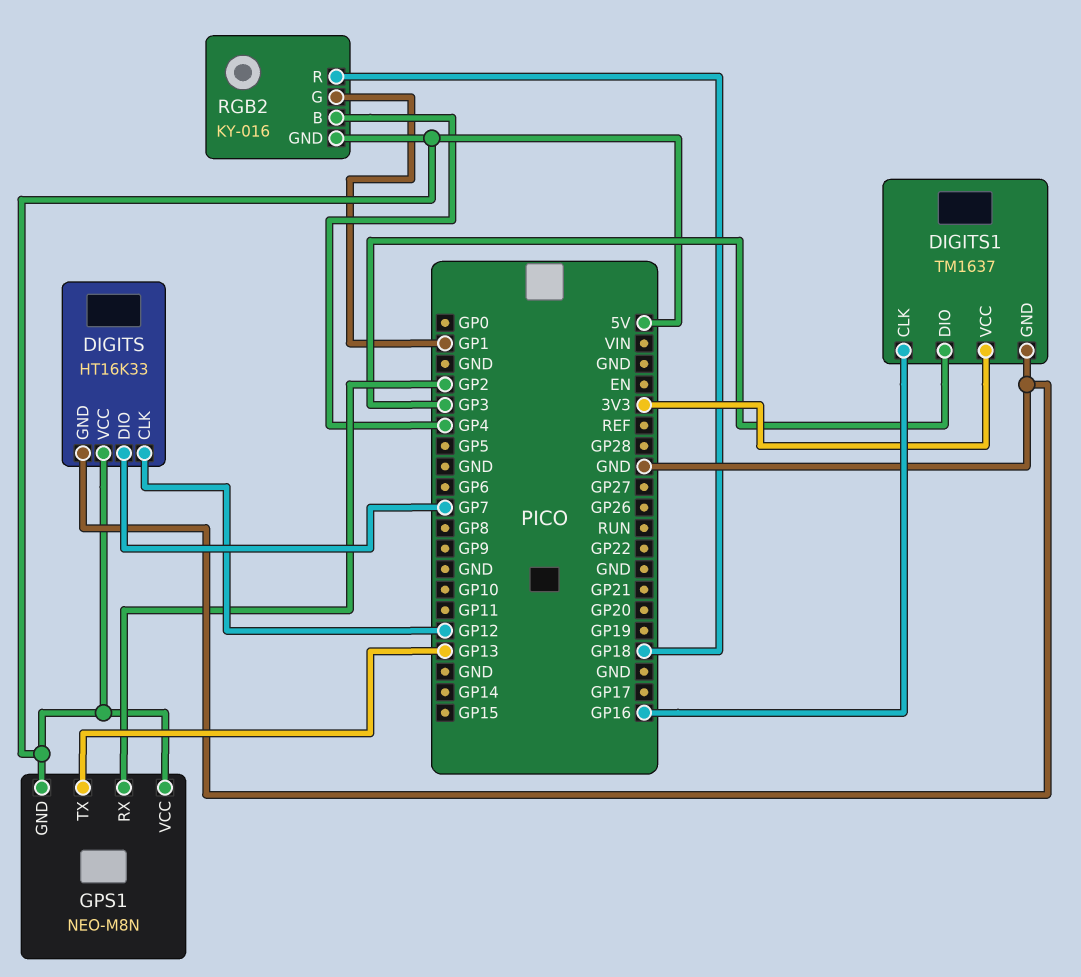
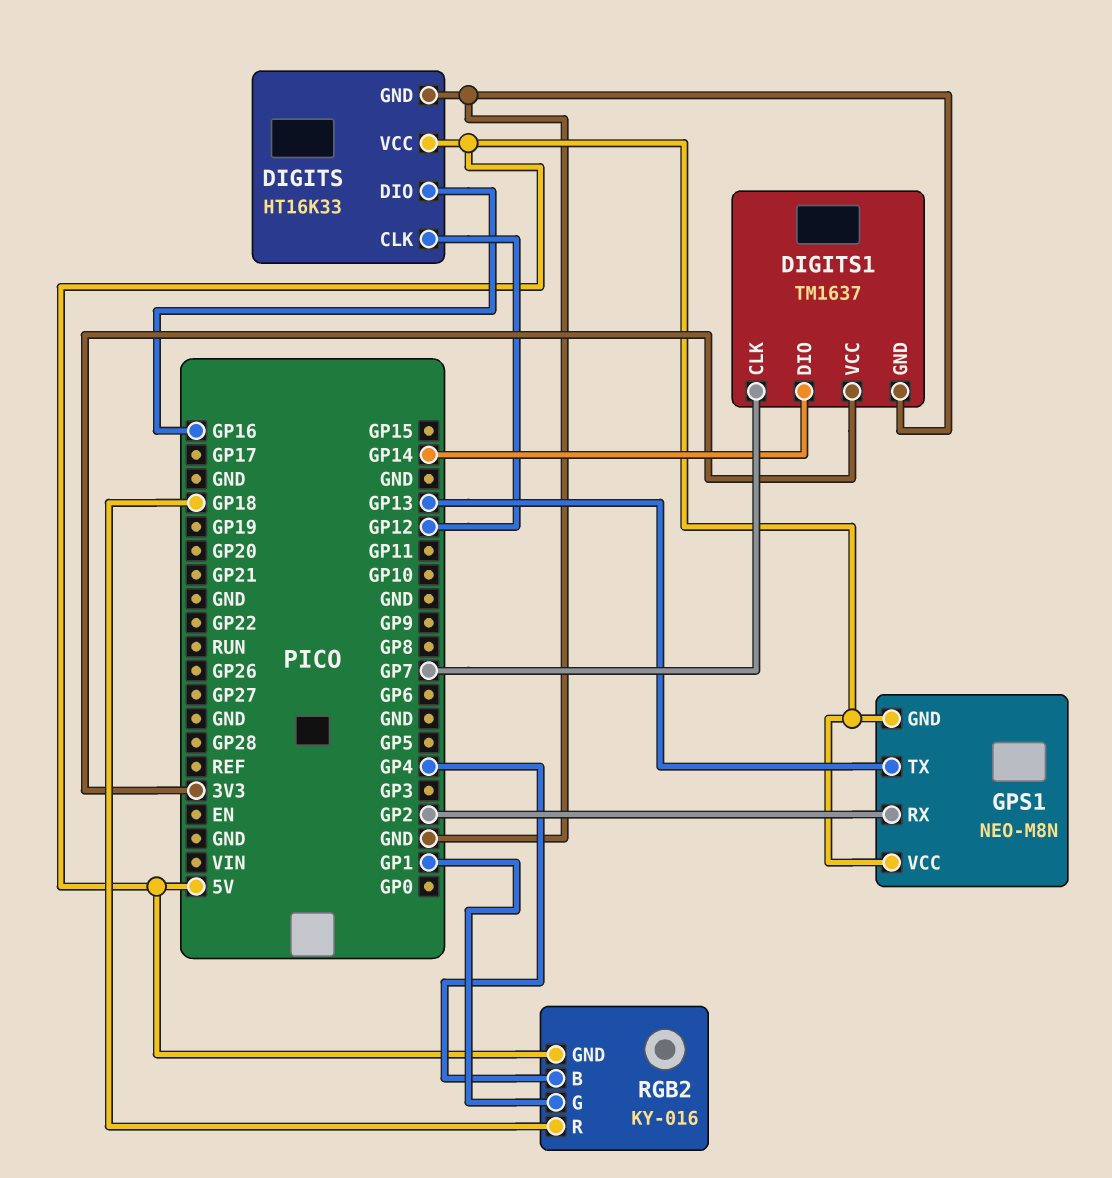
DIGITS pin DIO: GP7 -> GP16
DIGITS1 pin CLK: GP16 -> GP7
DIGITS1 pin DIO: GP3 -> GP14

